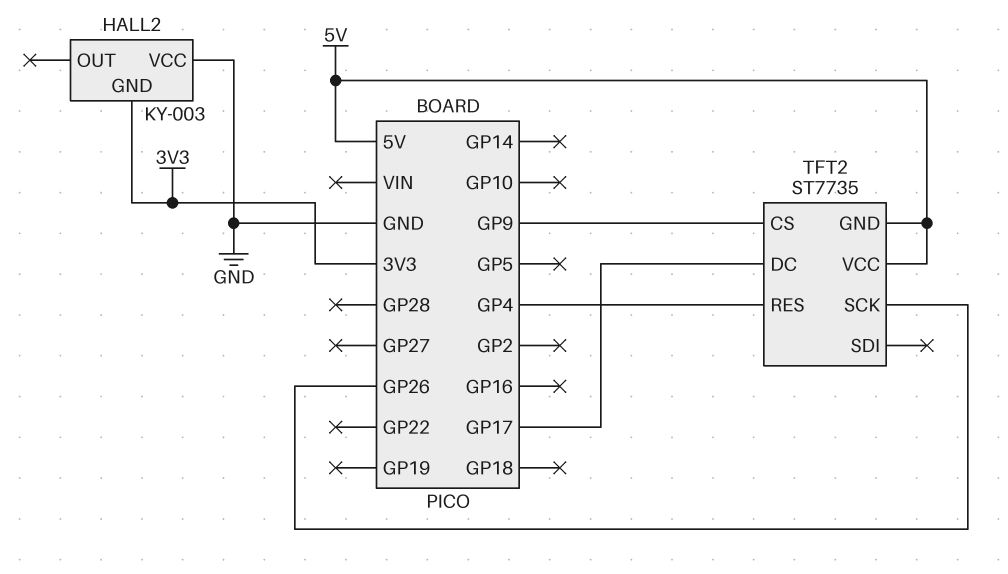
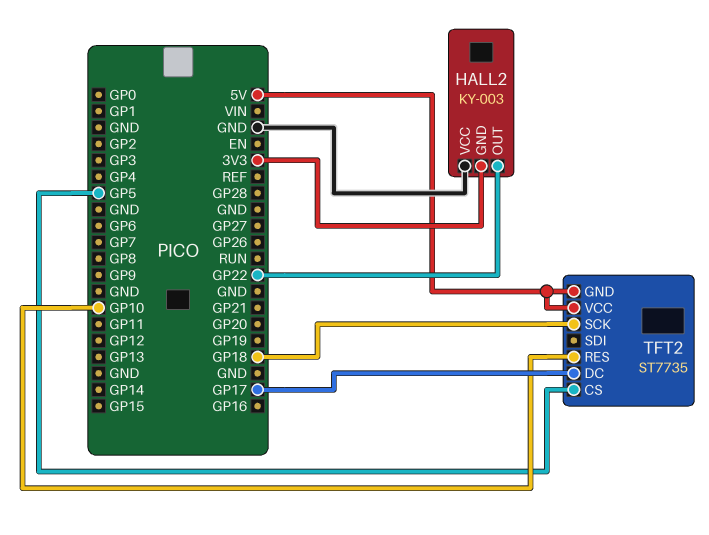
HALL2 pin OUT: none -> GP22
TFT2 pin CS: GP9 -> GP5
TFT2 pin RES: GP4 -> GP10
TFT2 pin SCK: GP26 -> GP18

